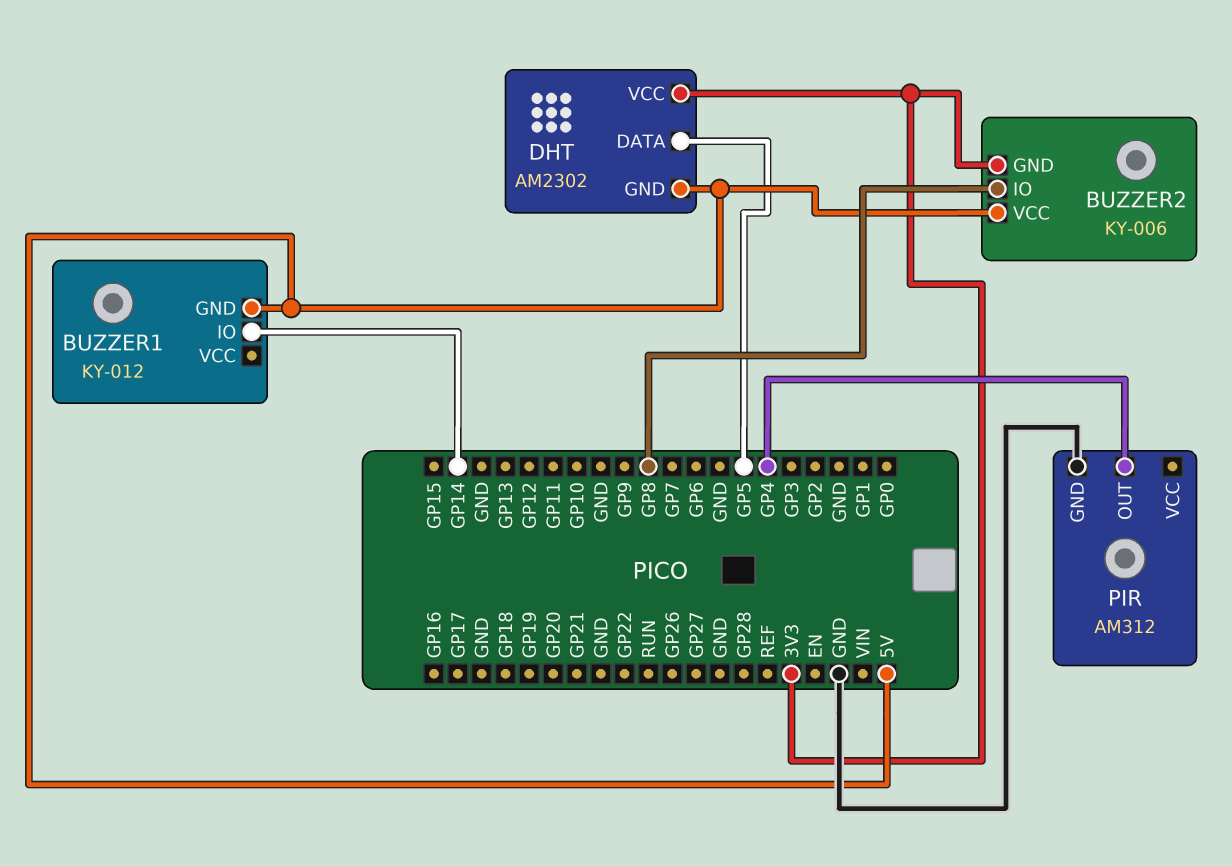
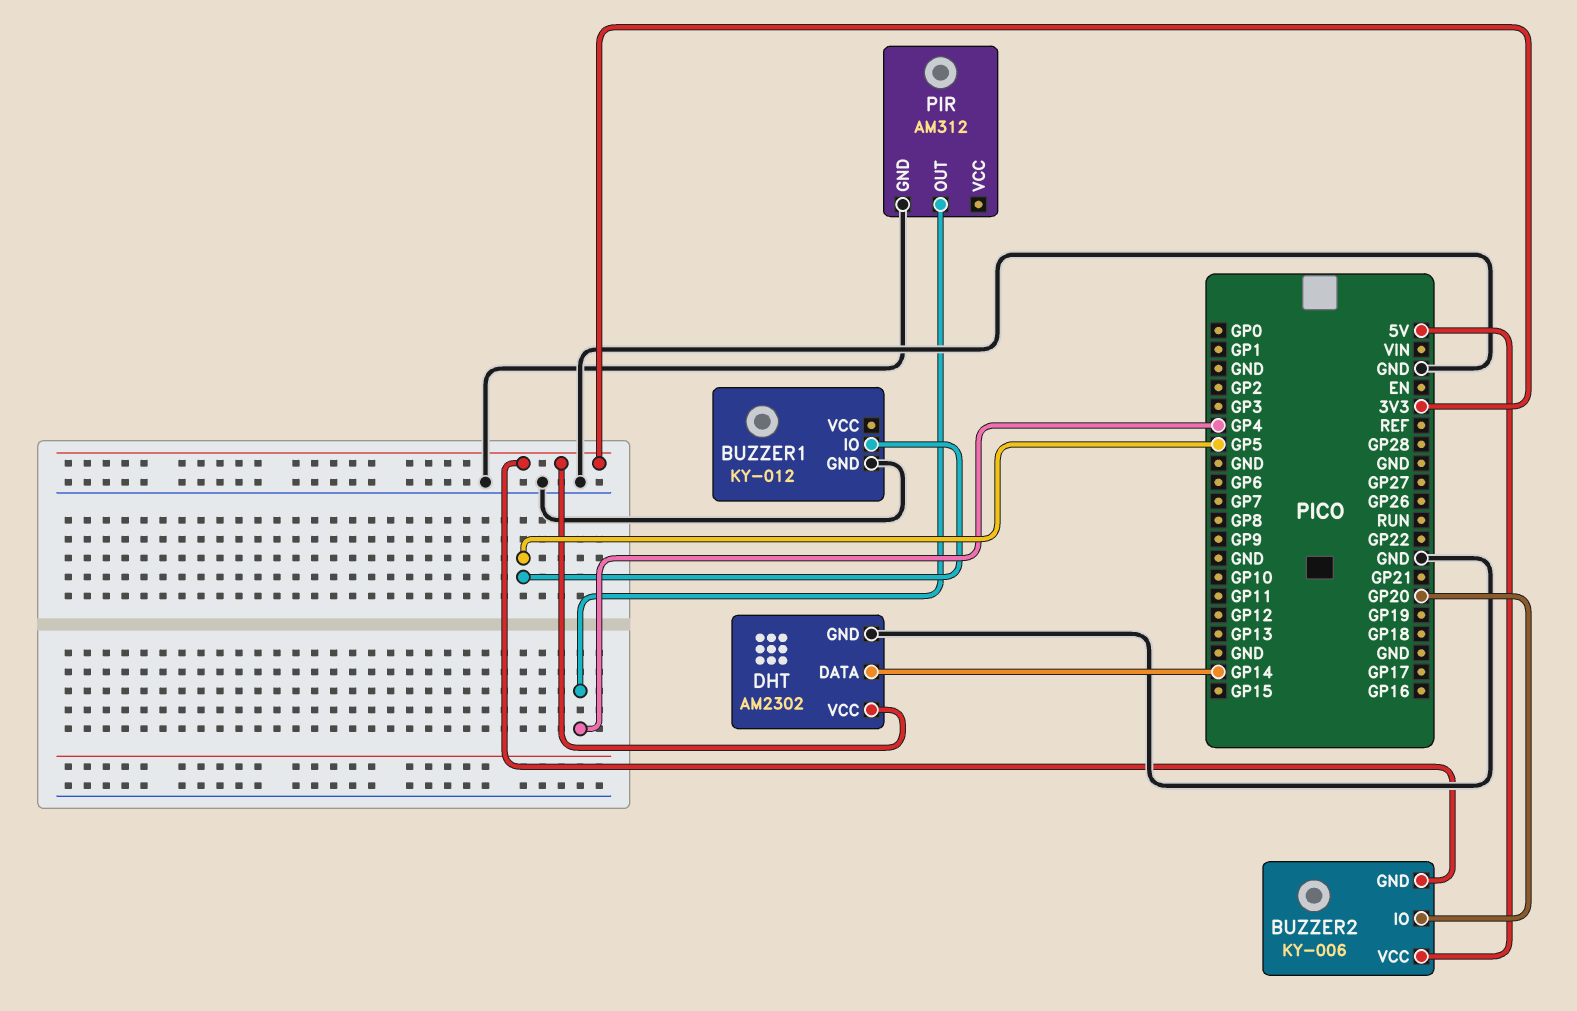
BUZZER1 pin GND: 5V -> GND
BUZZER1 pin IO: GP14 -> GP5
BUZZER2 pin IO: GP8 -> GP20
DHT pin DATA: GP5 -> GP14
DHT pin GND: 5V -> GND

